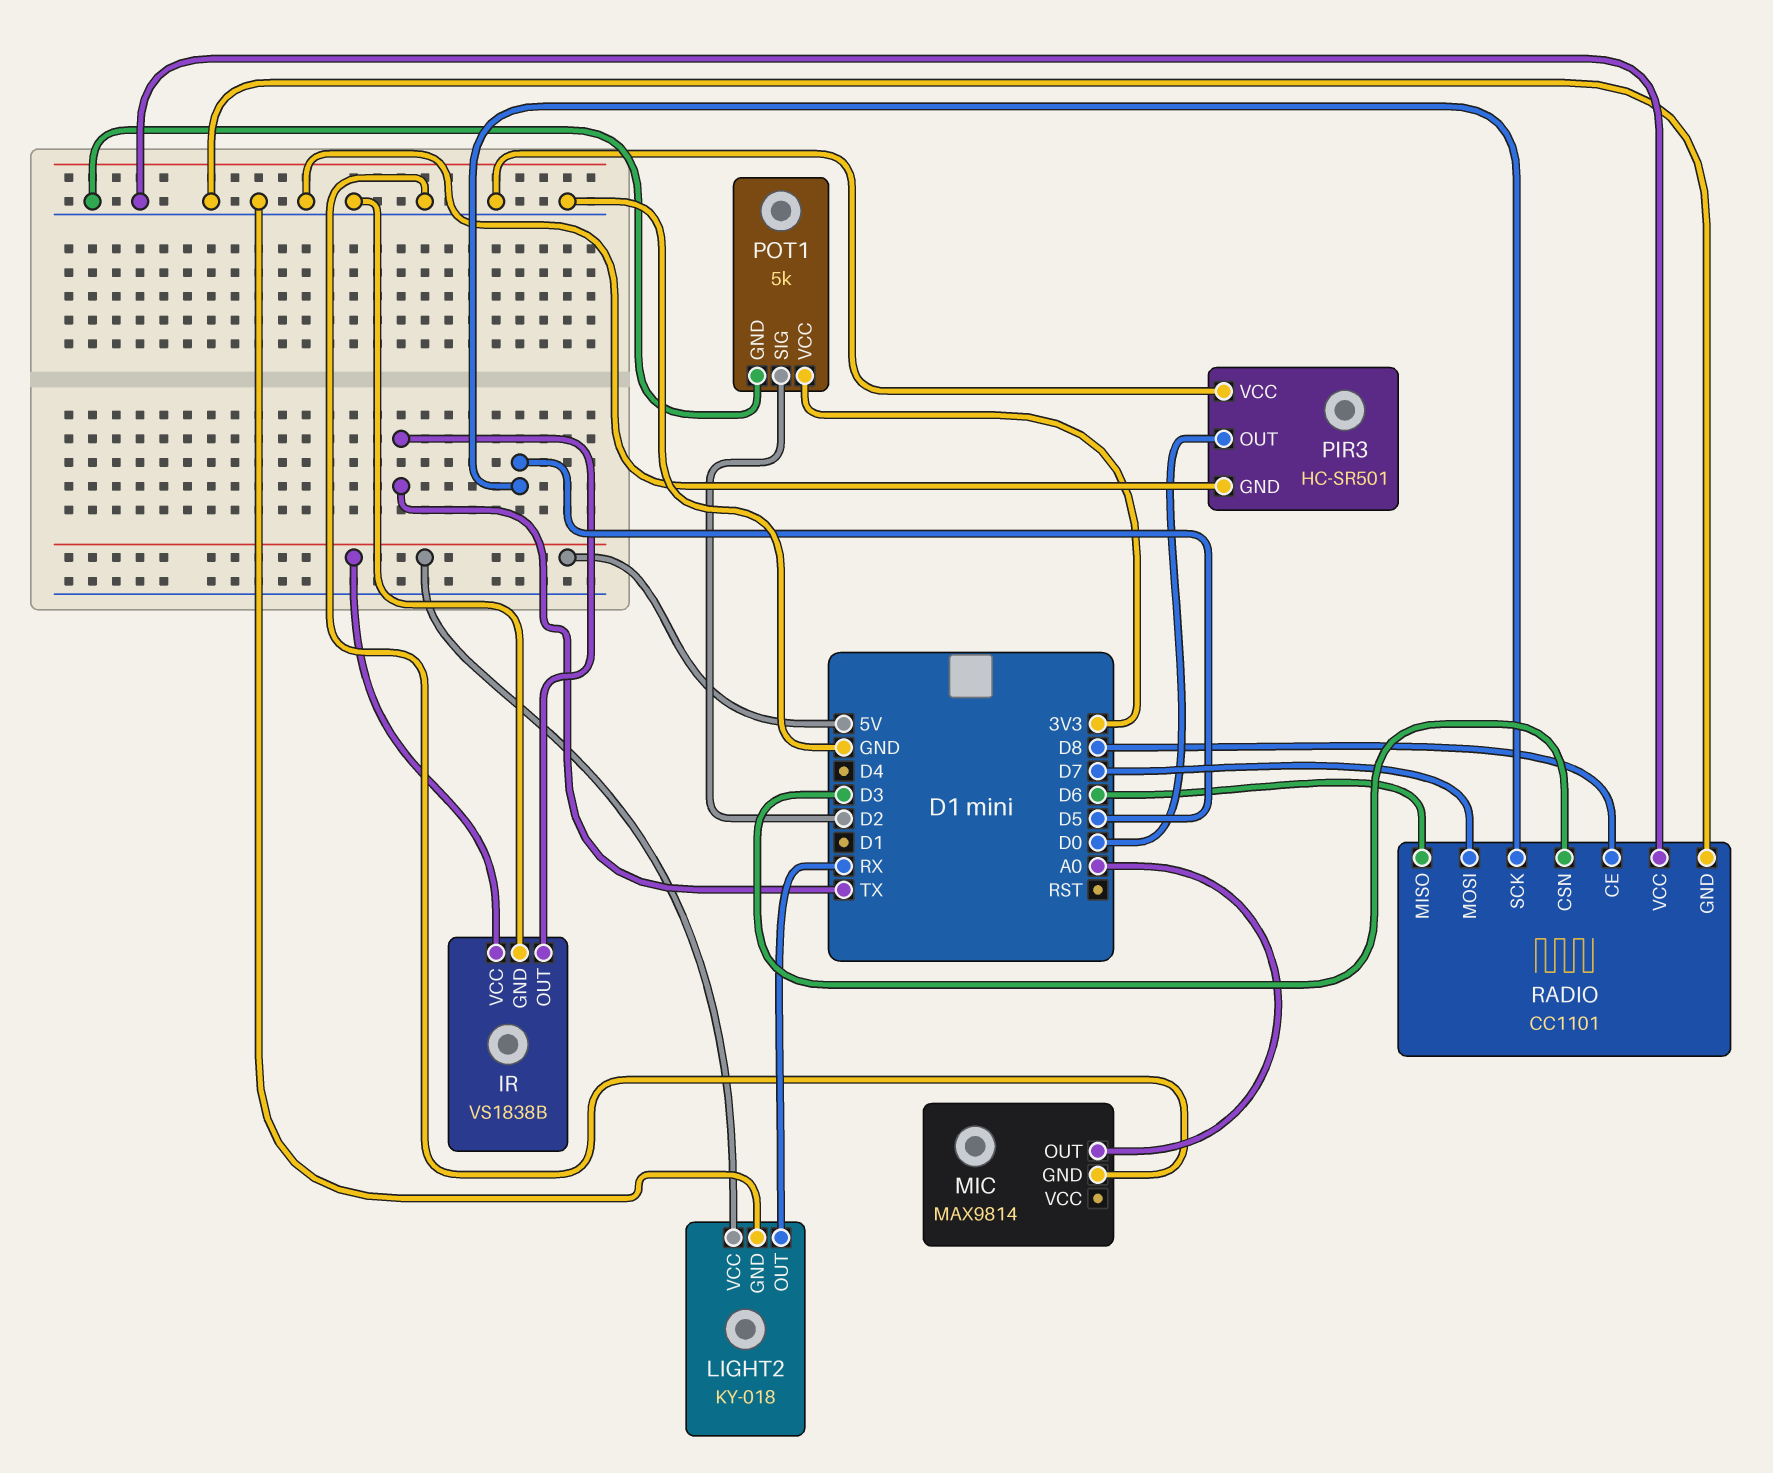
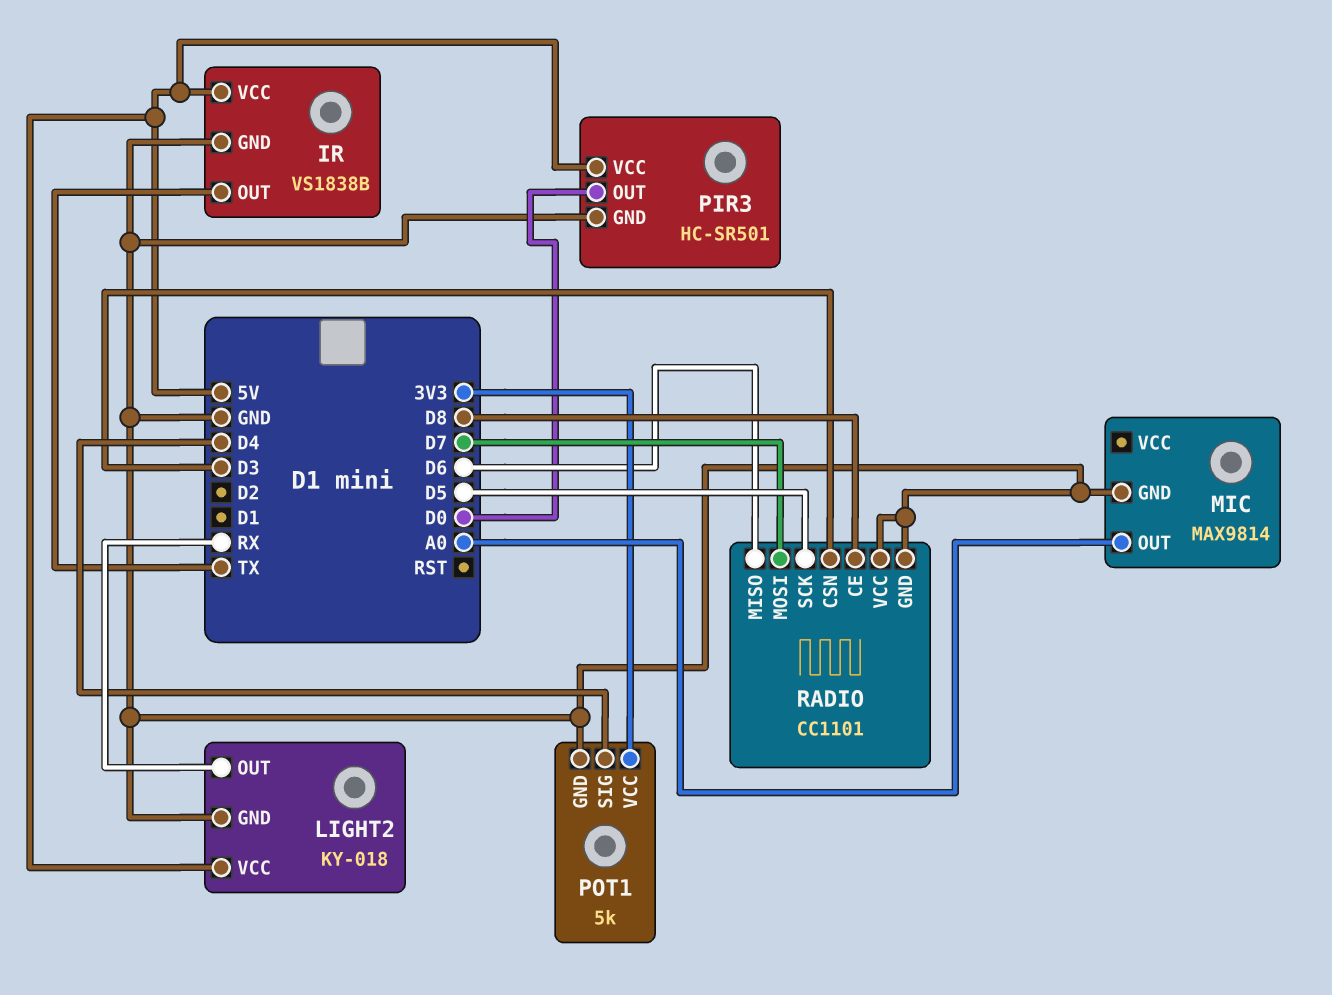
PIR3 pin VCC: GND -> 5V
POT1 pin SIG: D2 -> D4

